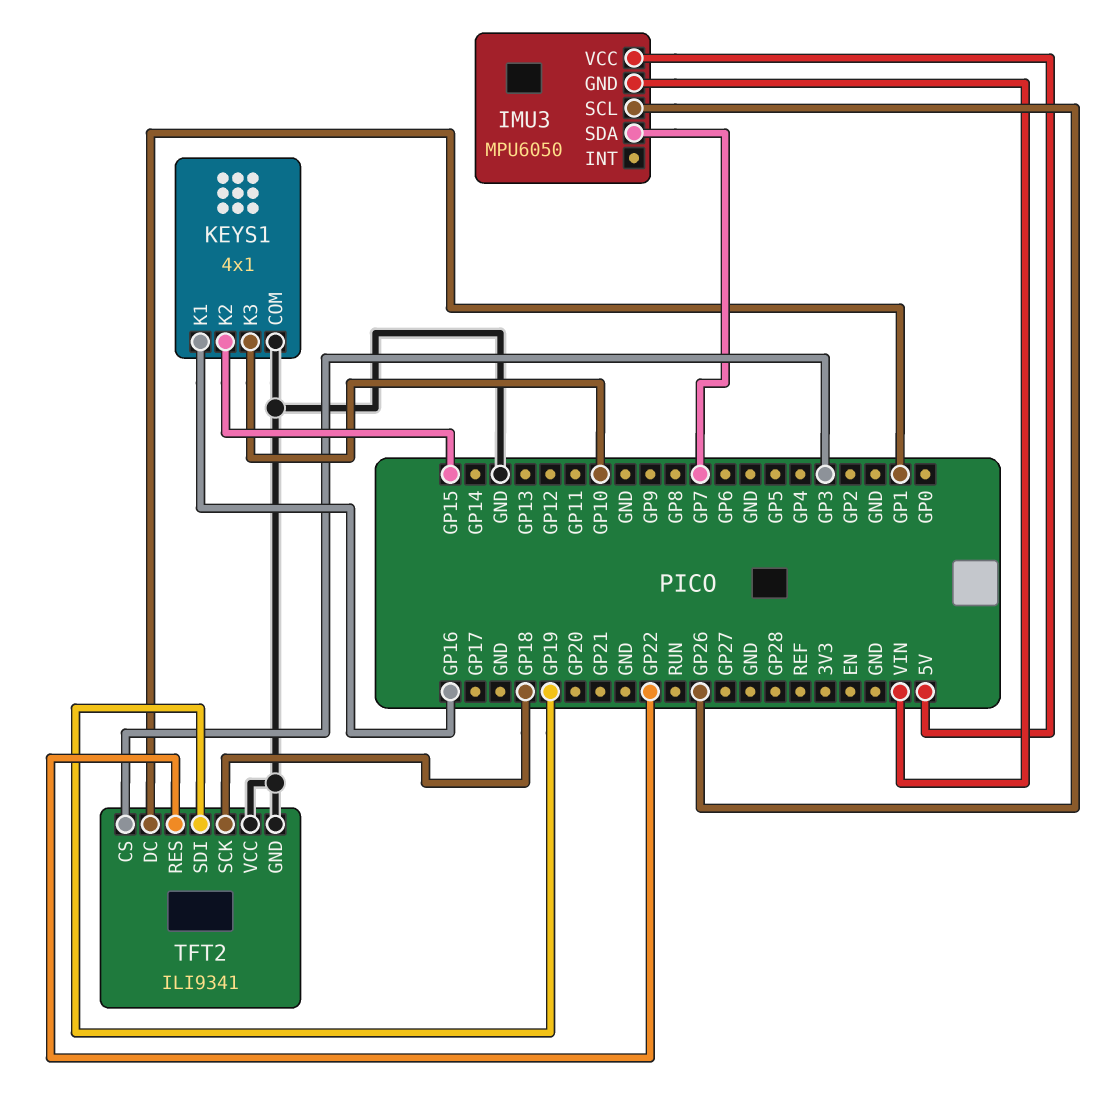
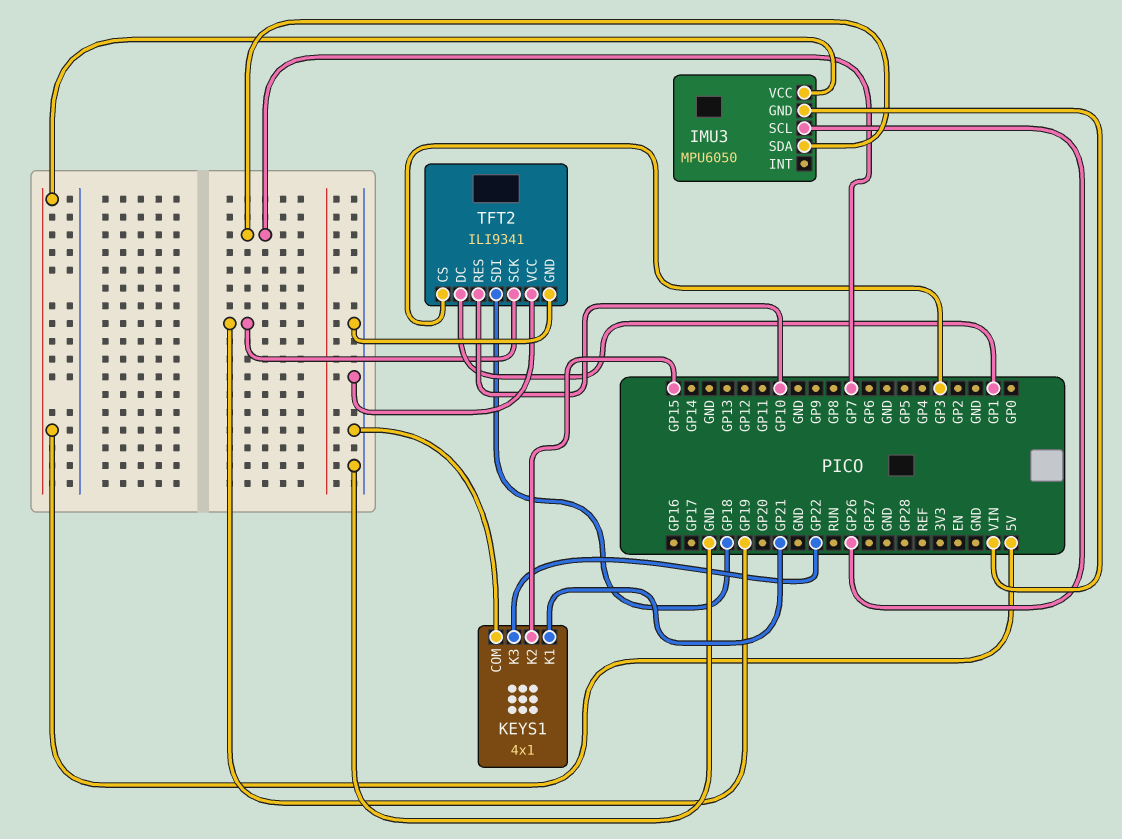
KEYS1 pin K1: GP16 -> GP21
KEYS1 pin K3: GP10 -> GP22
TFT2 pin RES: GP22 -> GP10
TFT2 pin SCK: GP18 -> GP19
TFT2 pin SDI: GP19 -> GP18

